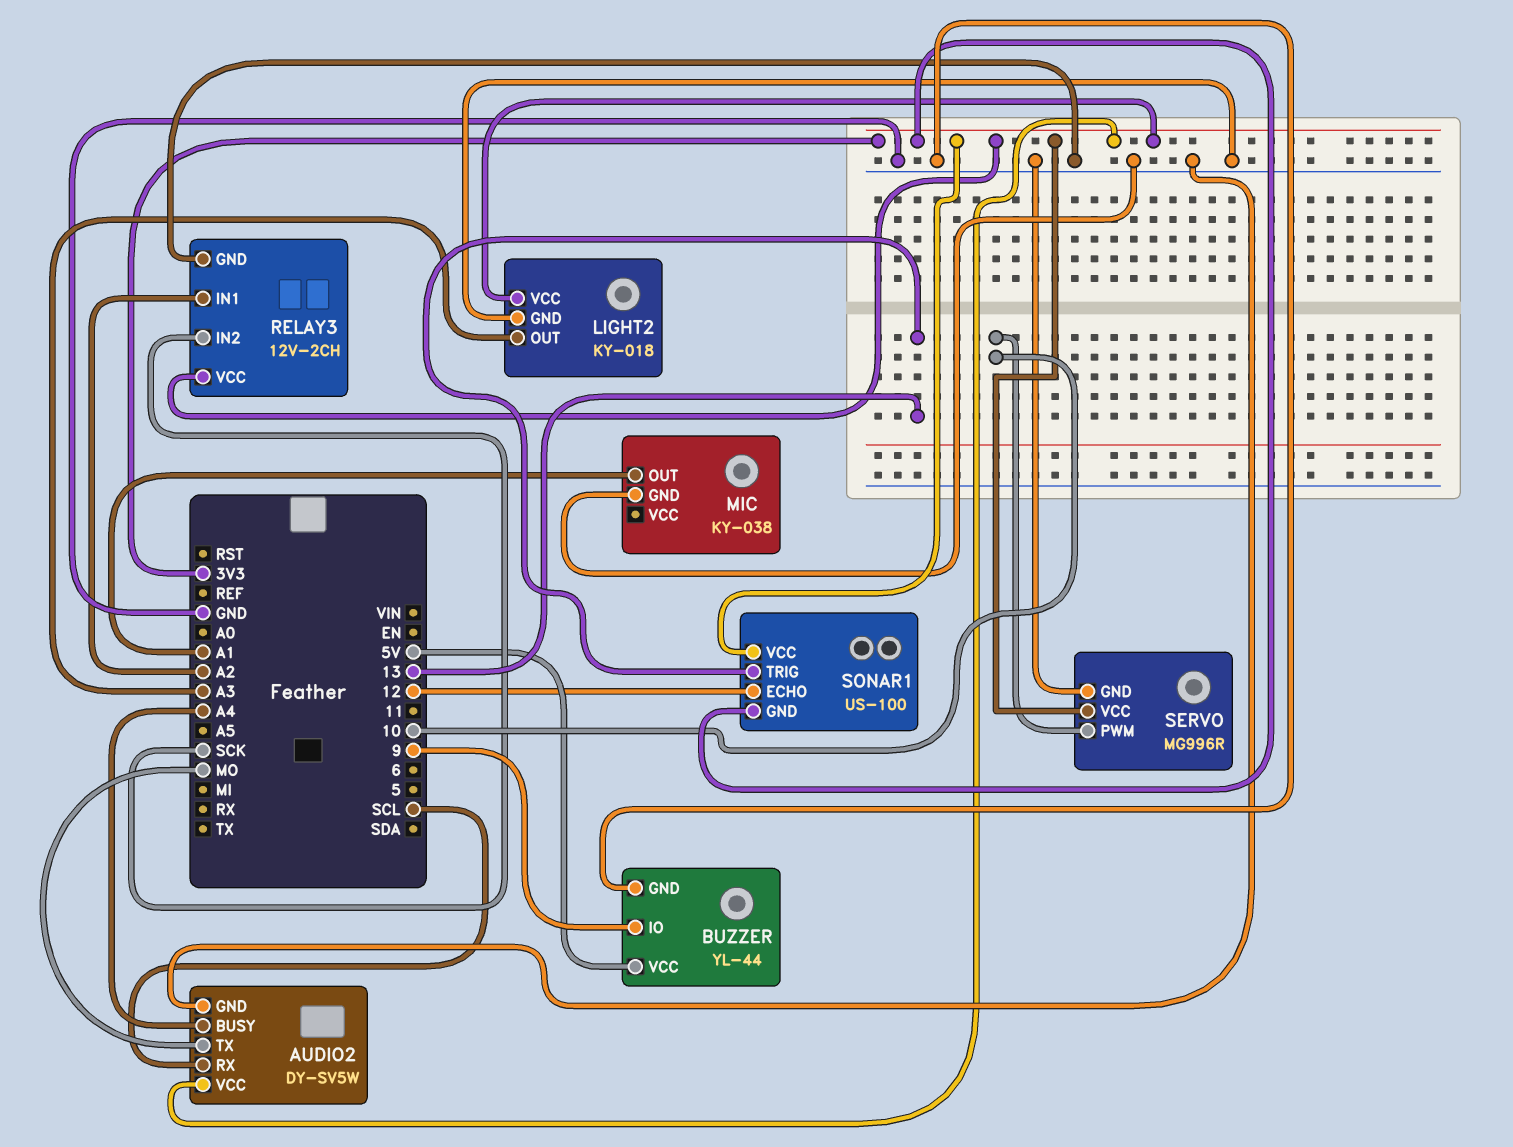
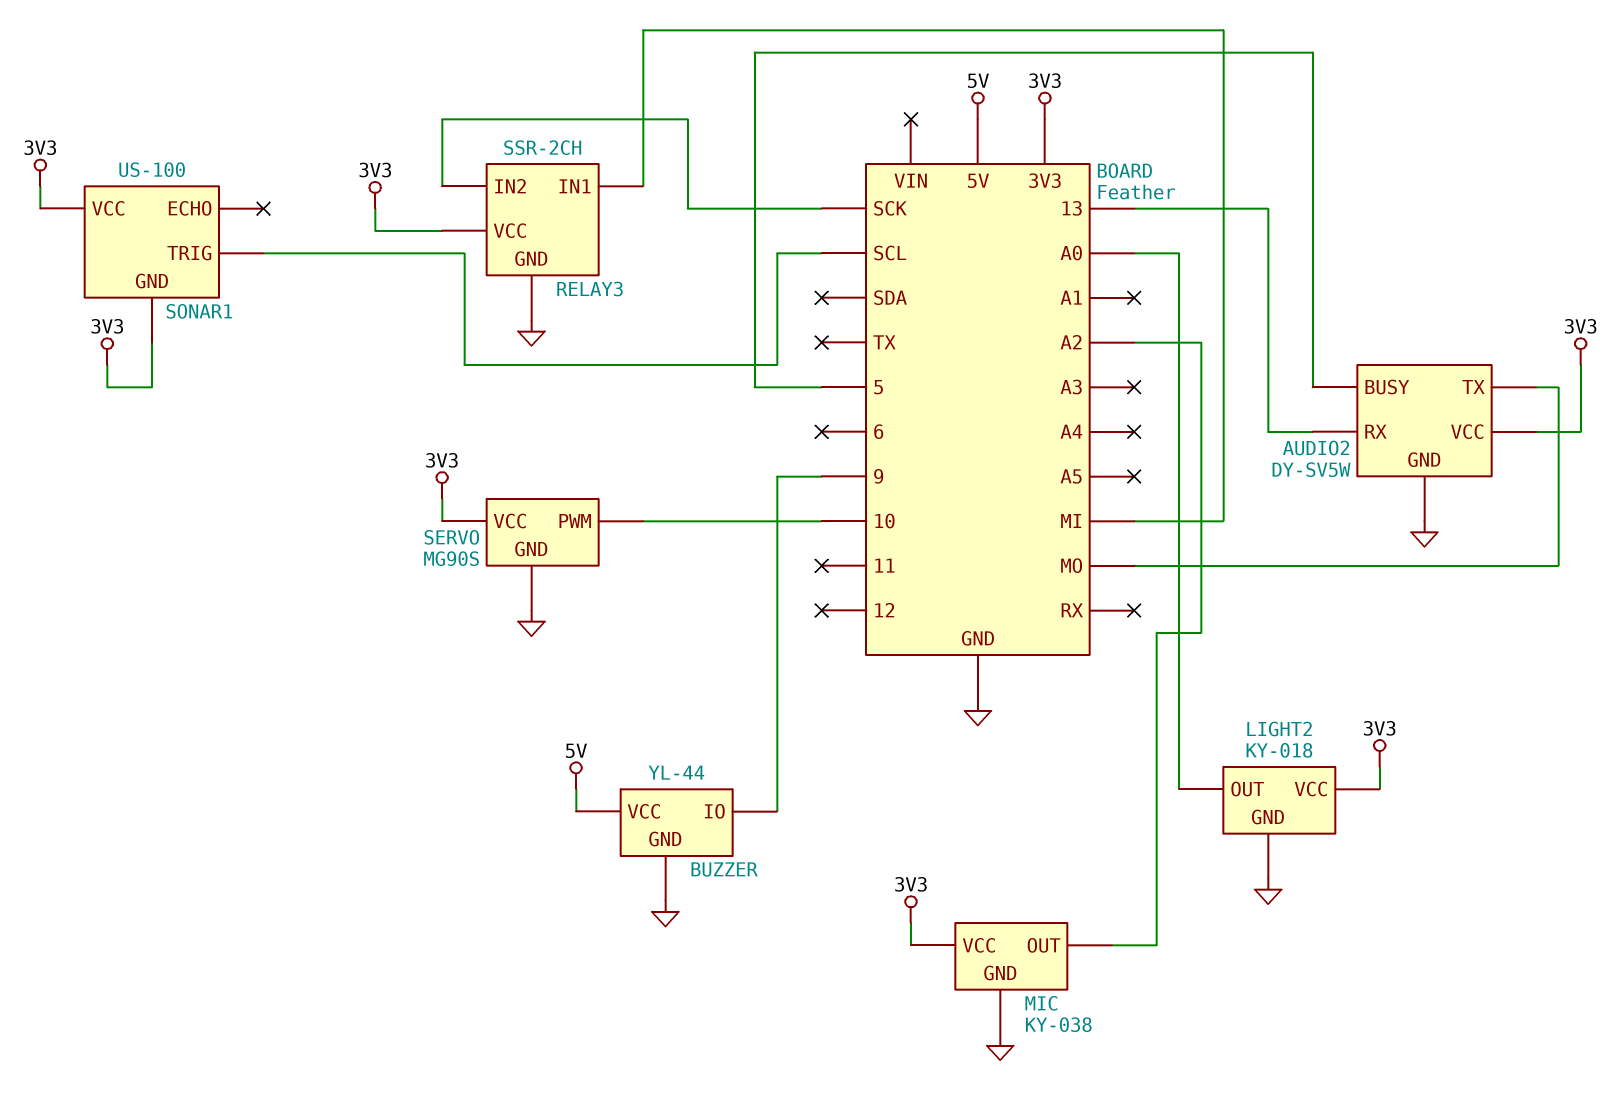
AUDIO2 pin BUSY: A4 -> 5
AUDIO2 pin RX: SCL -> 13
LIGHT2 pin OUT: A3 -> A0
MIC pin OUT: A1 -> A2
MIC pin VCC: none -> 3V3
RELAY3: 12V-2CH -> SSR-2CH
RELAY3 pin IN1: A2 -> MI
SERVO: MG996R -> MG90S
SONAR1 pin ECHO: 12 -> none
SONAR1 pin TRIG: 13 -> SCL

